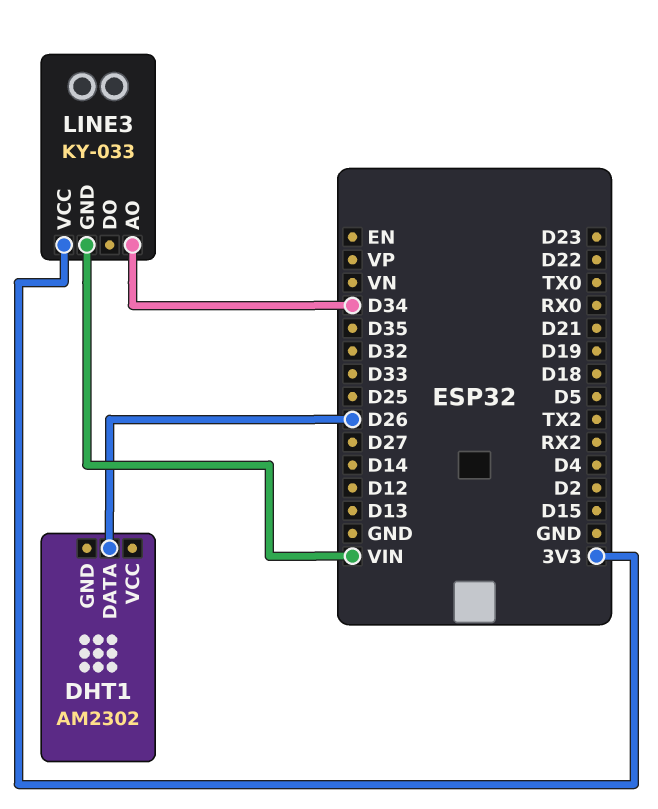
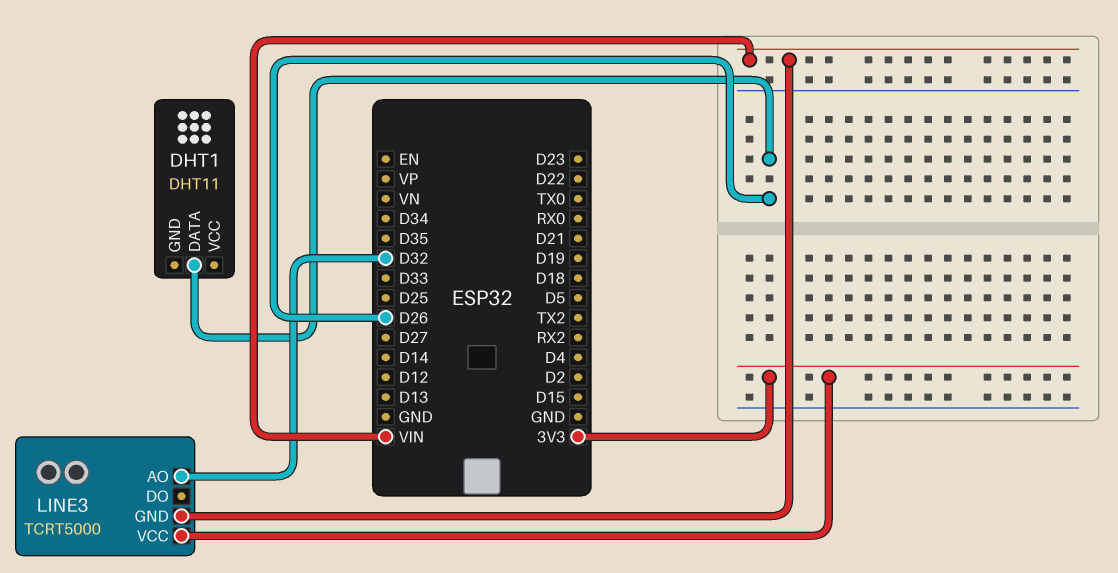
DHT1: AM2302 -> DHT11
LINE3: KY-033 -> TCRT5000
LINE3 pin AO: D34 -> D32

